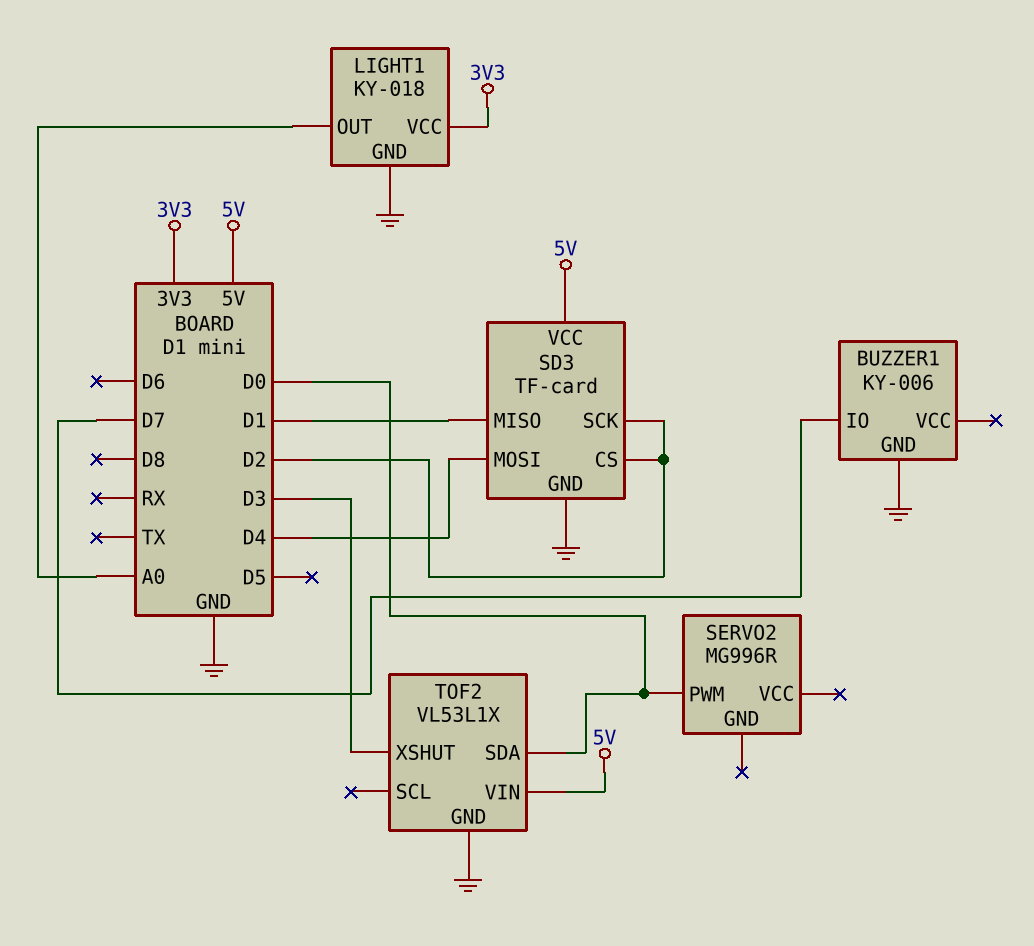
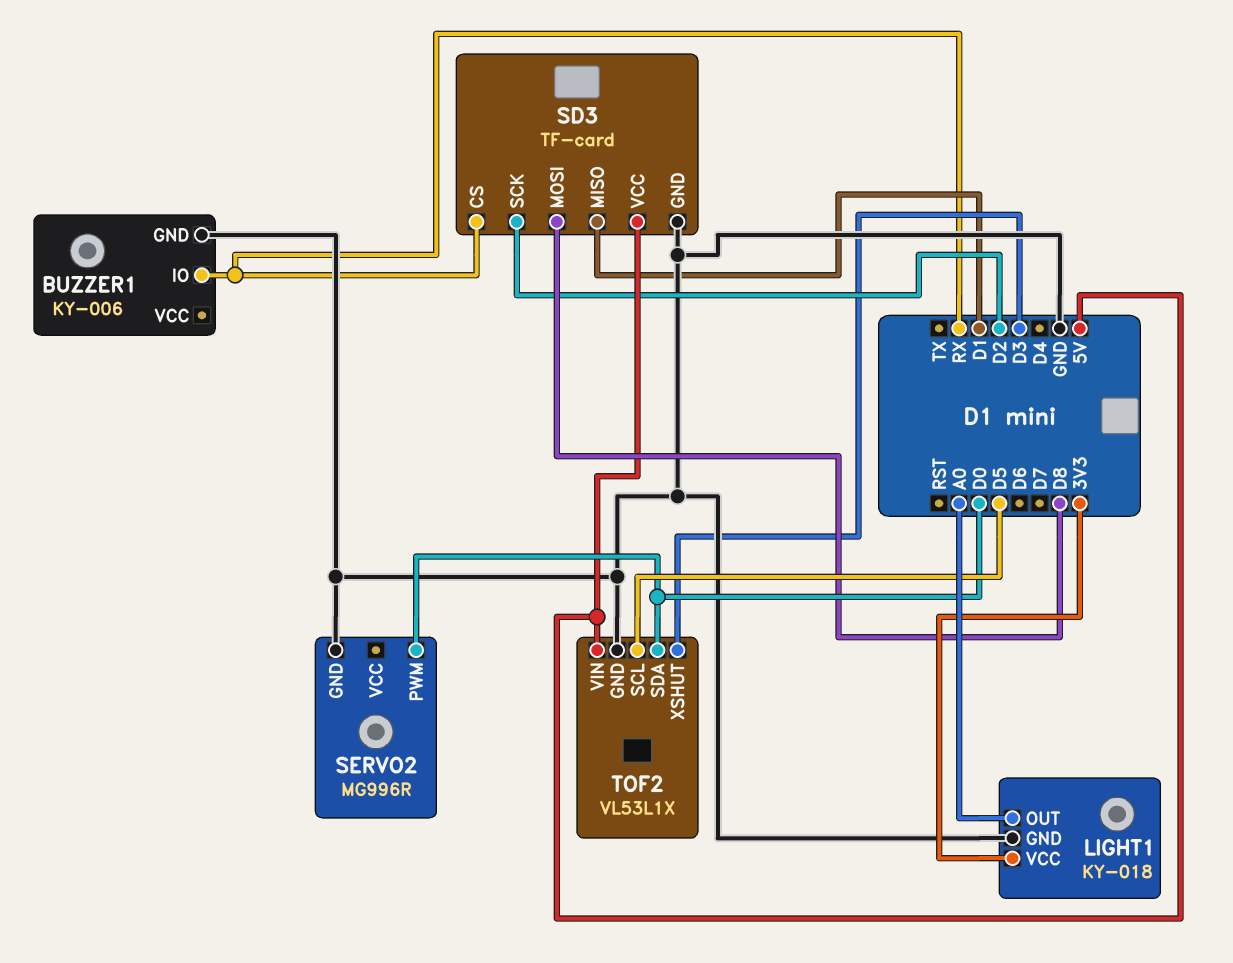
BUZZER1 pin IO: D7 -> RX
SD3 pin CS: D2 -> RX
SD3 pin MOSI: D4 -> D8
SERVO2 pin GND: none -> GND
TOF2 pin SCL: none -> D5

